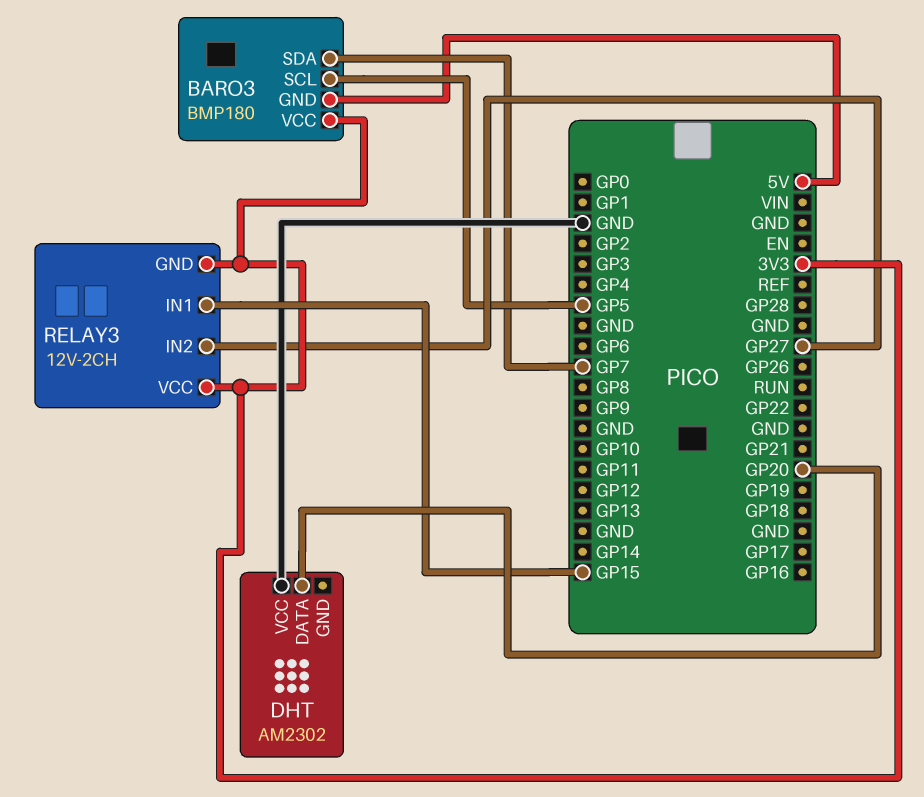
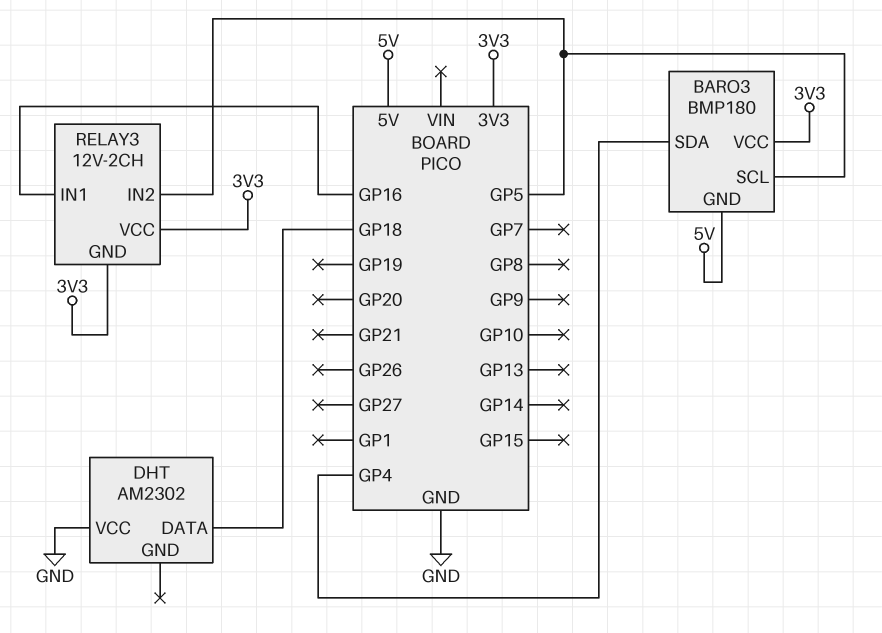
BARO3 pin SDA: GP7 -> GP4
DHT pin DATA: GP20 -> GP18
RELAY3 pin IN1: GP15 -> GP16
RELAY3 pin IN2: GP27 -> GP5

